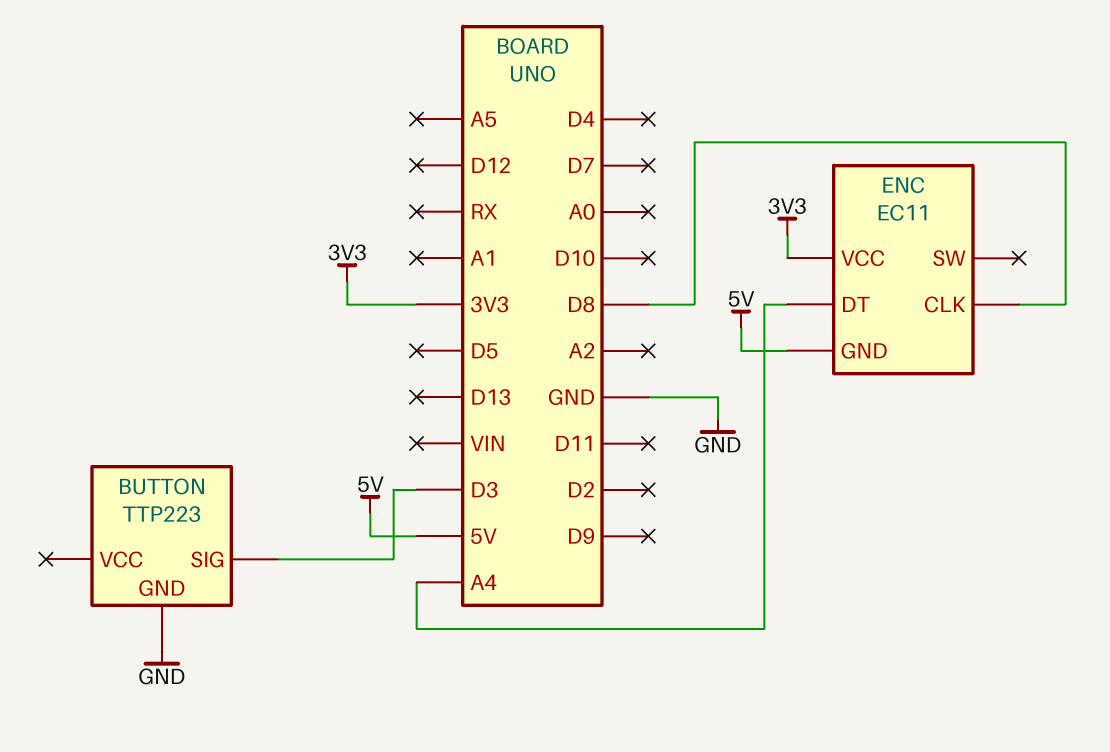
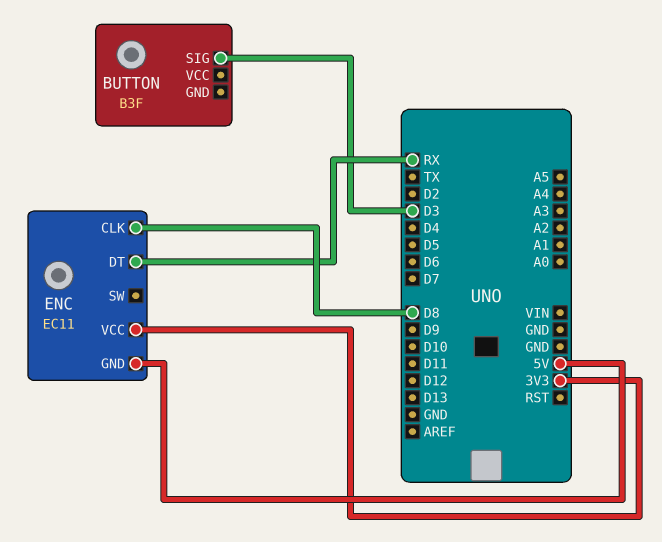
BUTTON: TTP223 -> B3F
BUTTON pin GND: GND -> none
ENC pin DT: A4 -> RX

